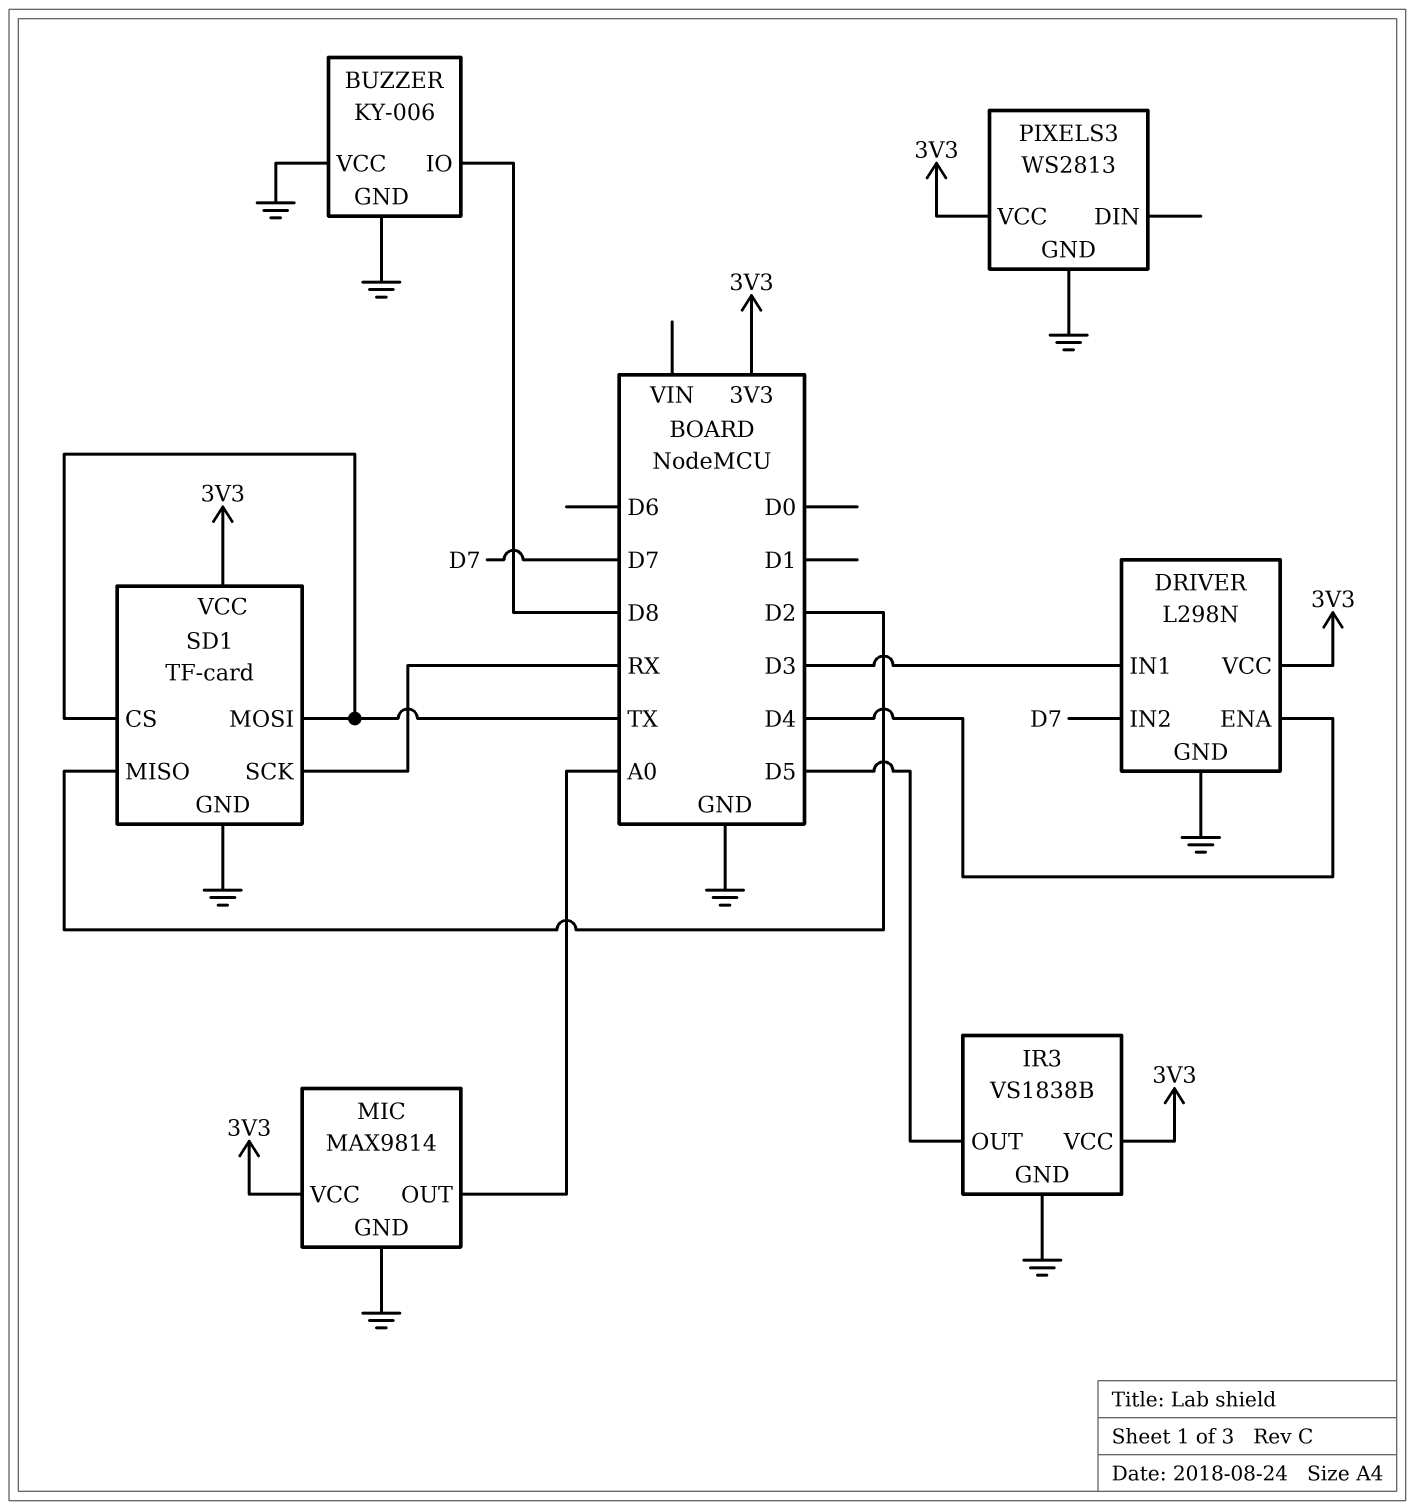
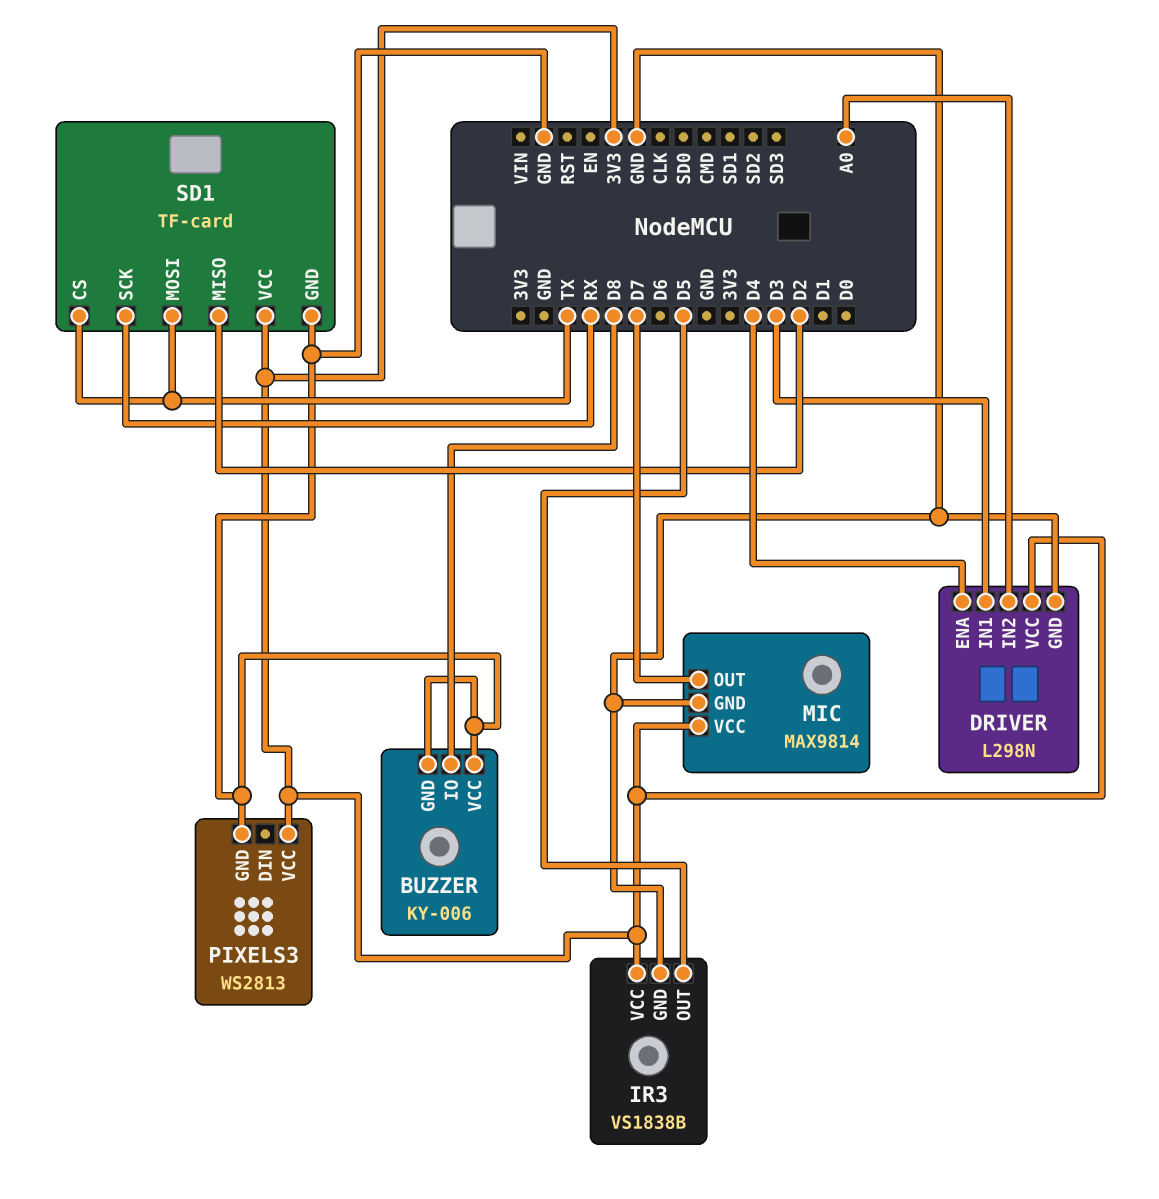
DRIVER pin IN2: D7 -> A0
MIC pin OUT: A0 -> D7

